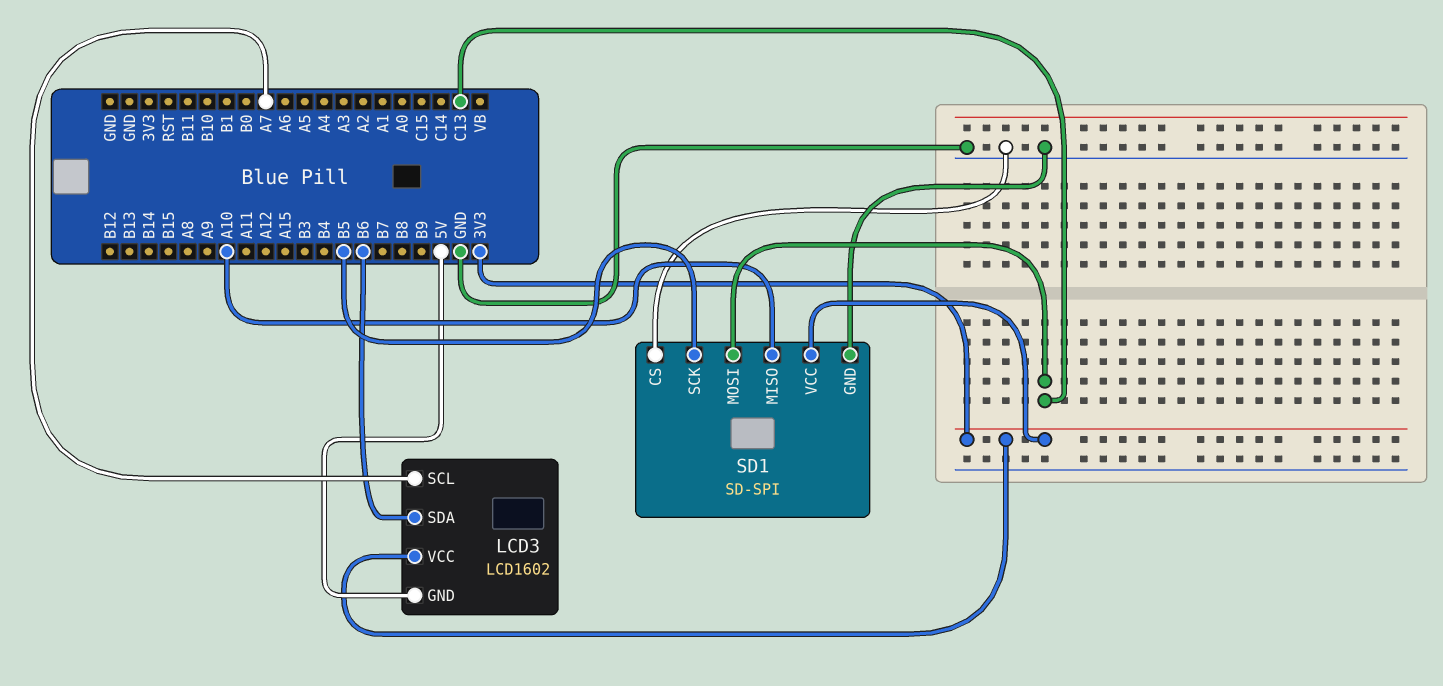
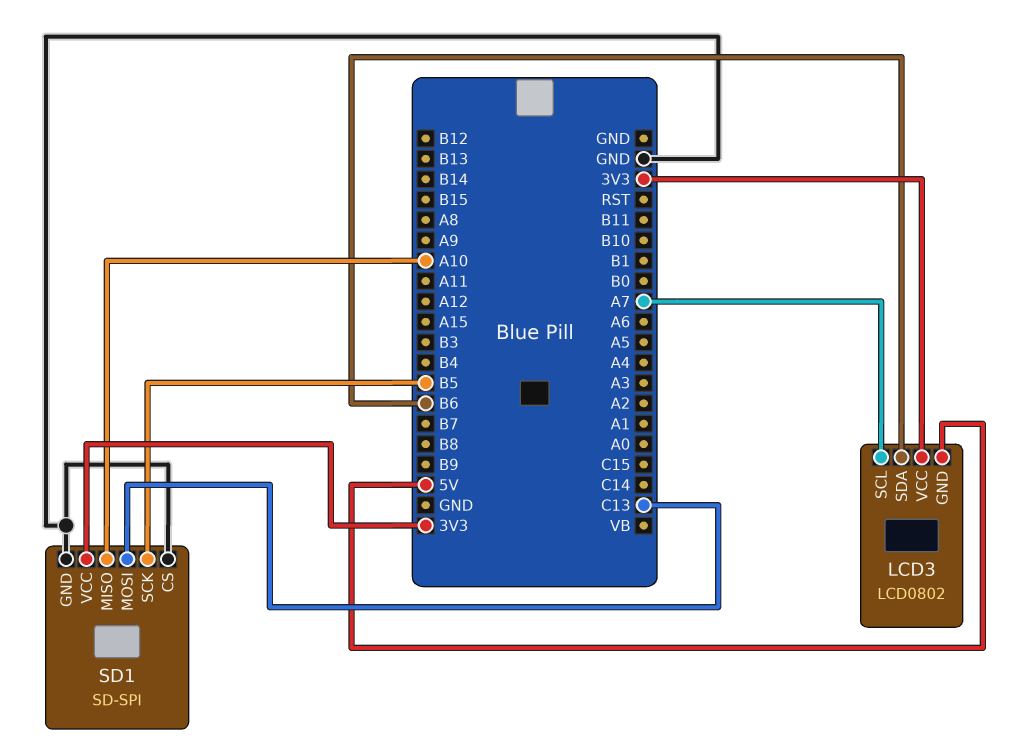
LCD3: LCD1602 -> LCD0802

